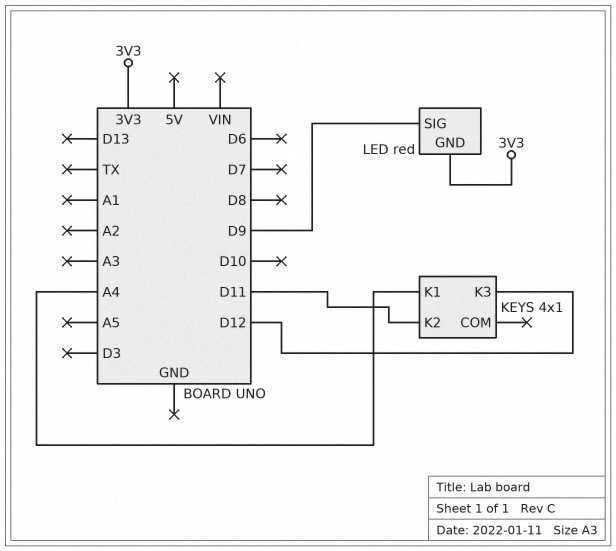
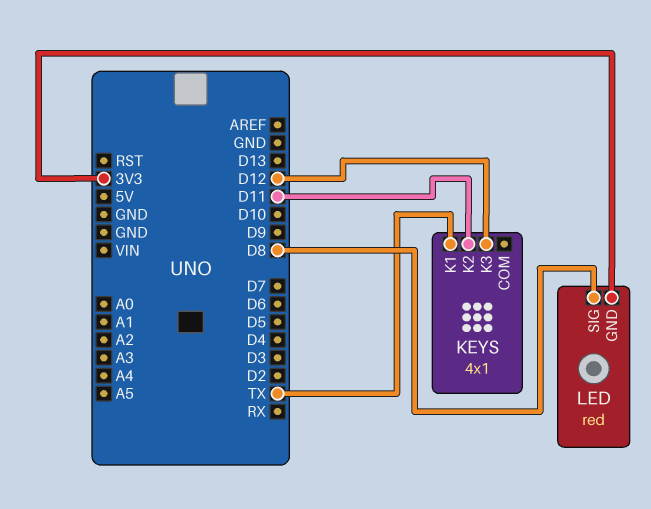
KEYS pin K1: A4 -> TX
LED pin SIG: D9 -> D8

